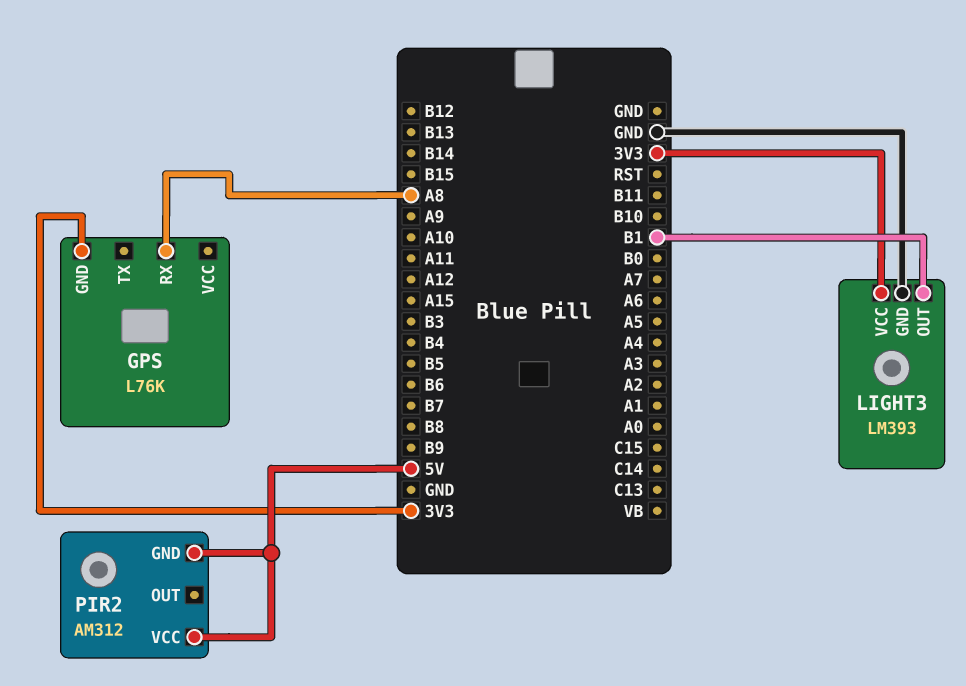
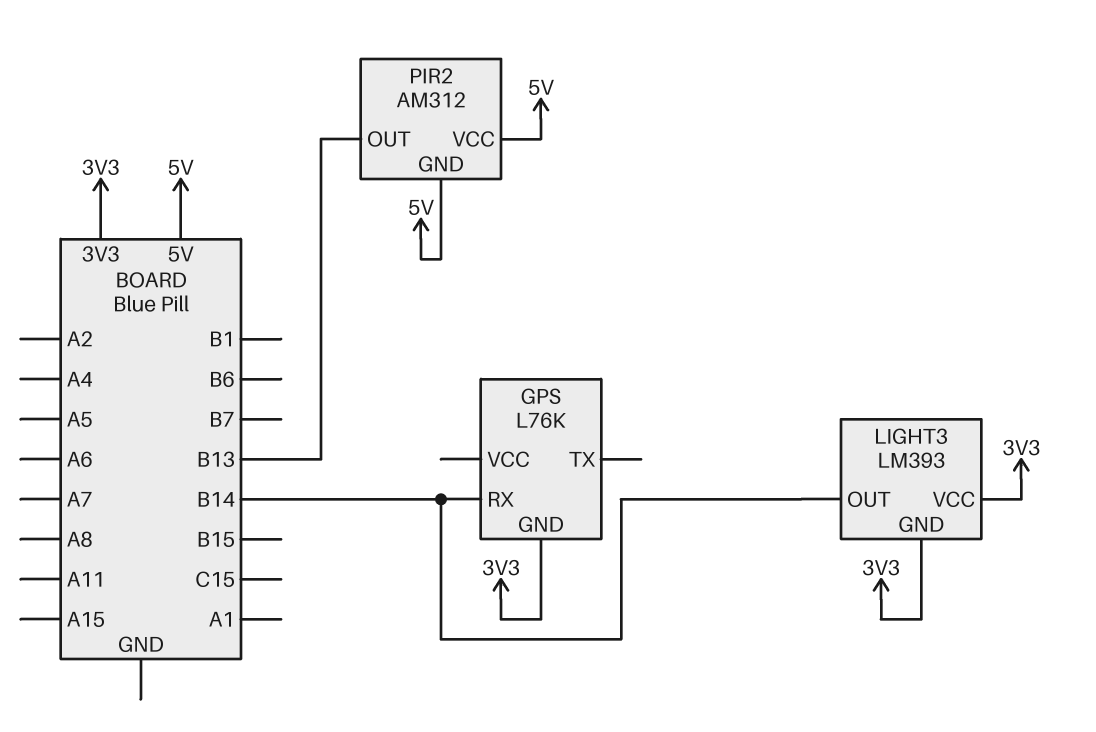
GPS pin RX: A8 -> B14
LIGHT3 pin GND: GND -> 3V3
LIGHT3 pin OUT: B1 -> B14
PIR2 pin OUT: none -> B13

